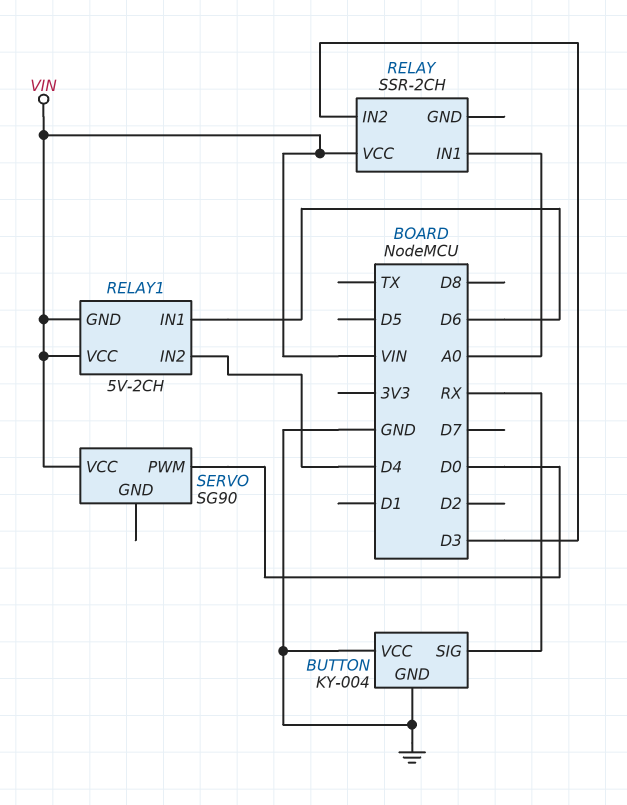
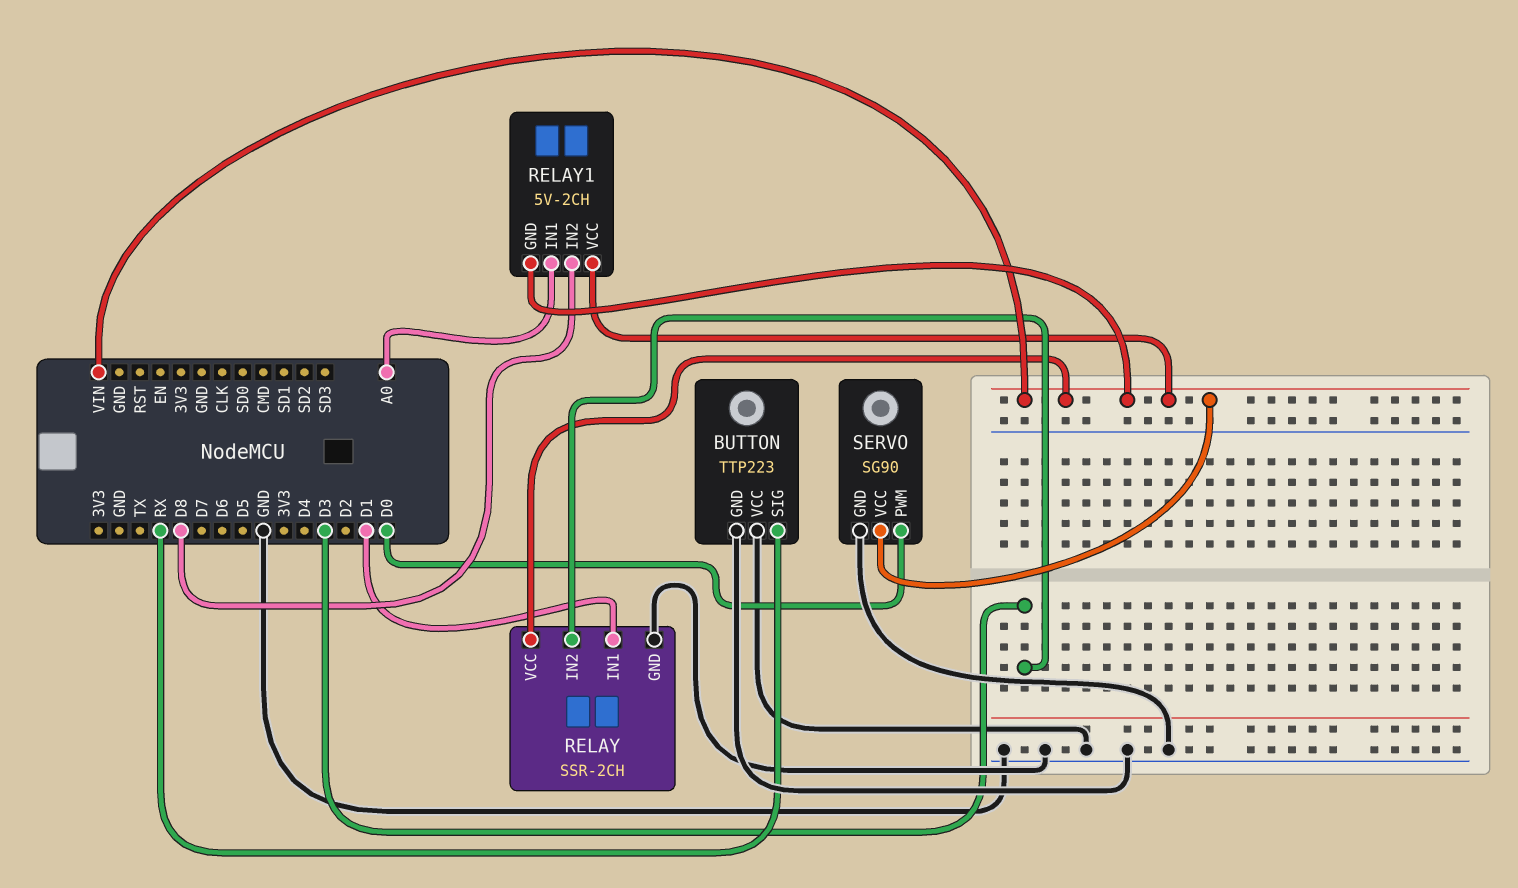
BUTTON: KY-004 -> TTP223
RELAY pin GND: none -> GND
RELAY pin IN1: A0 -> D1
RELAY1 pin IN1: D6 -> A0
RELAY1 pin IN2: D4 -> D8
SERVO pin GND: none -> GND

